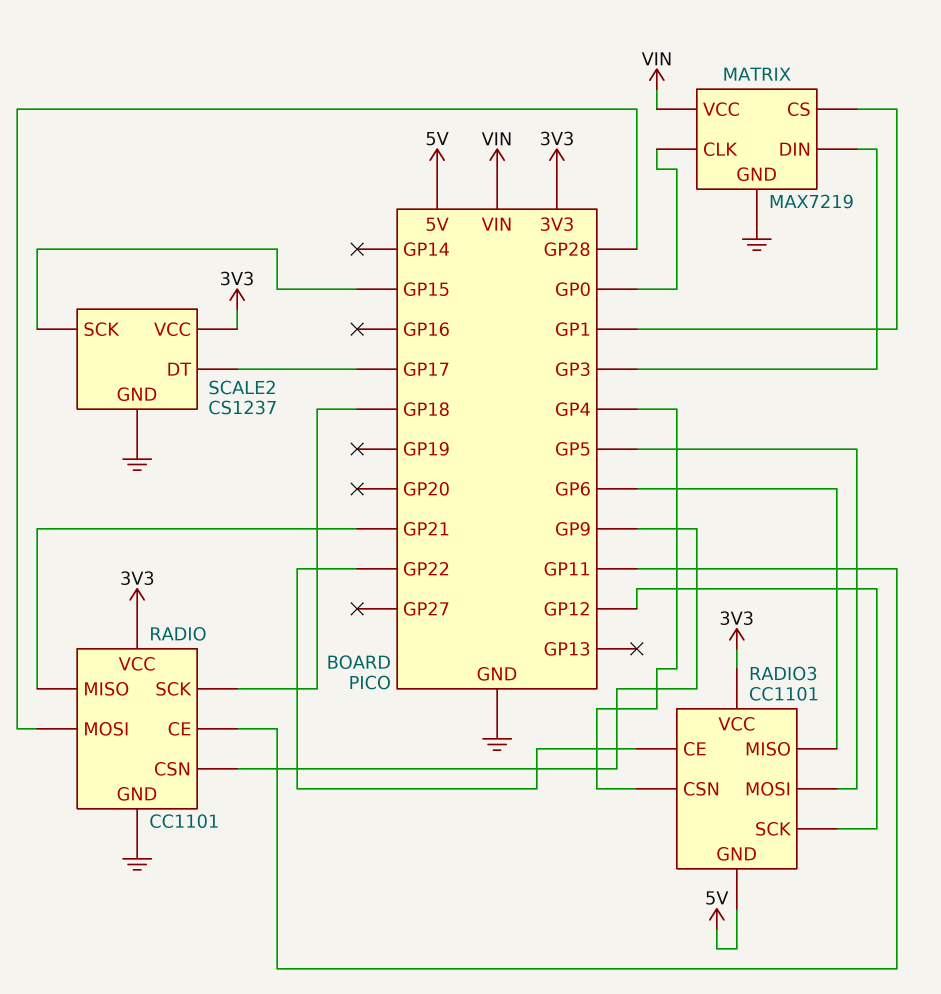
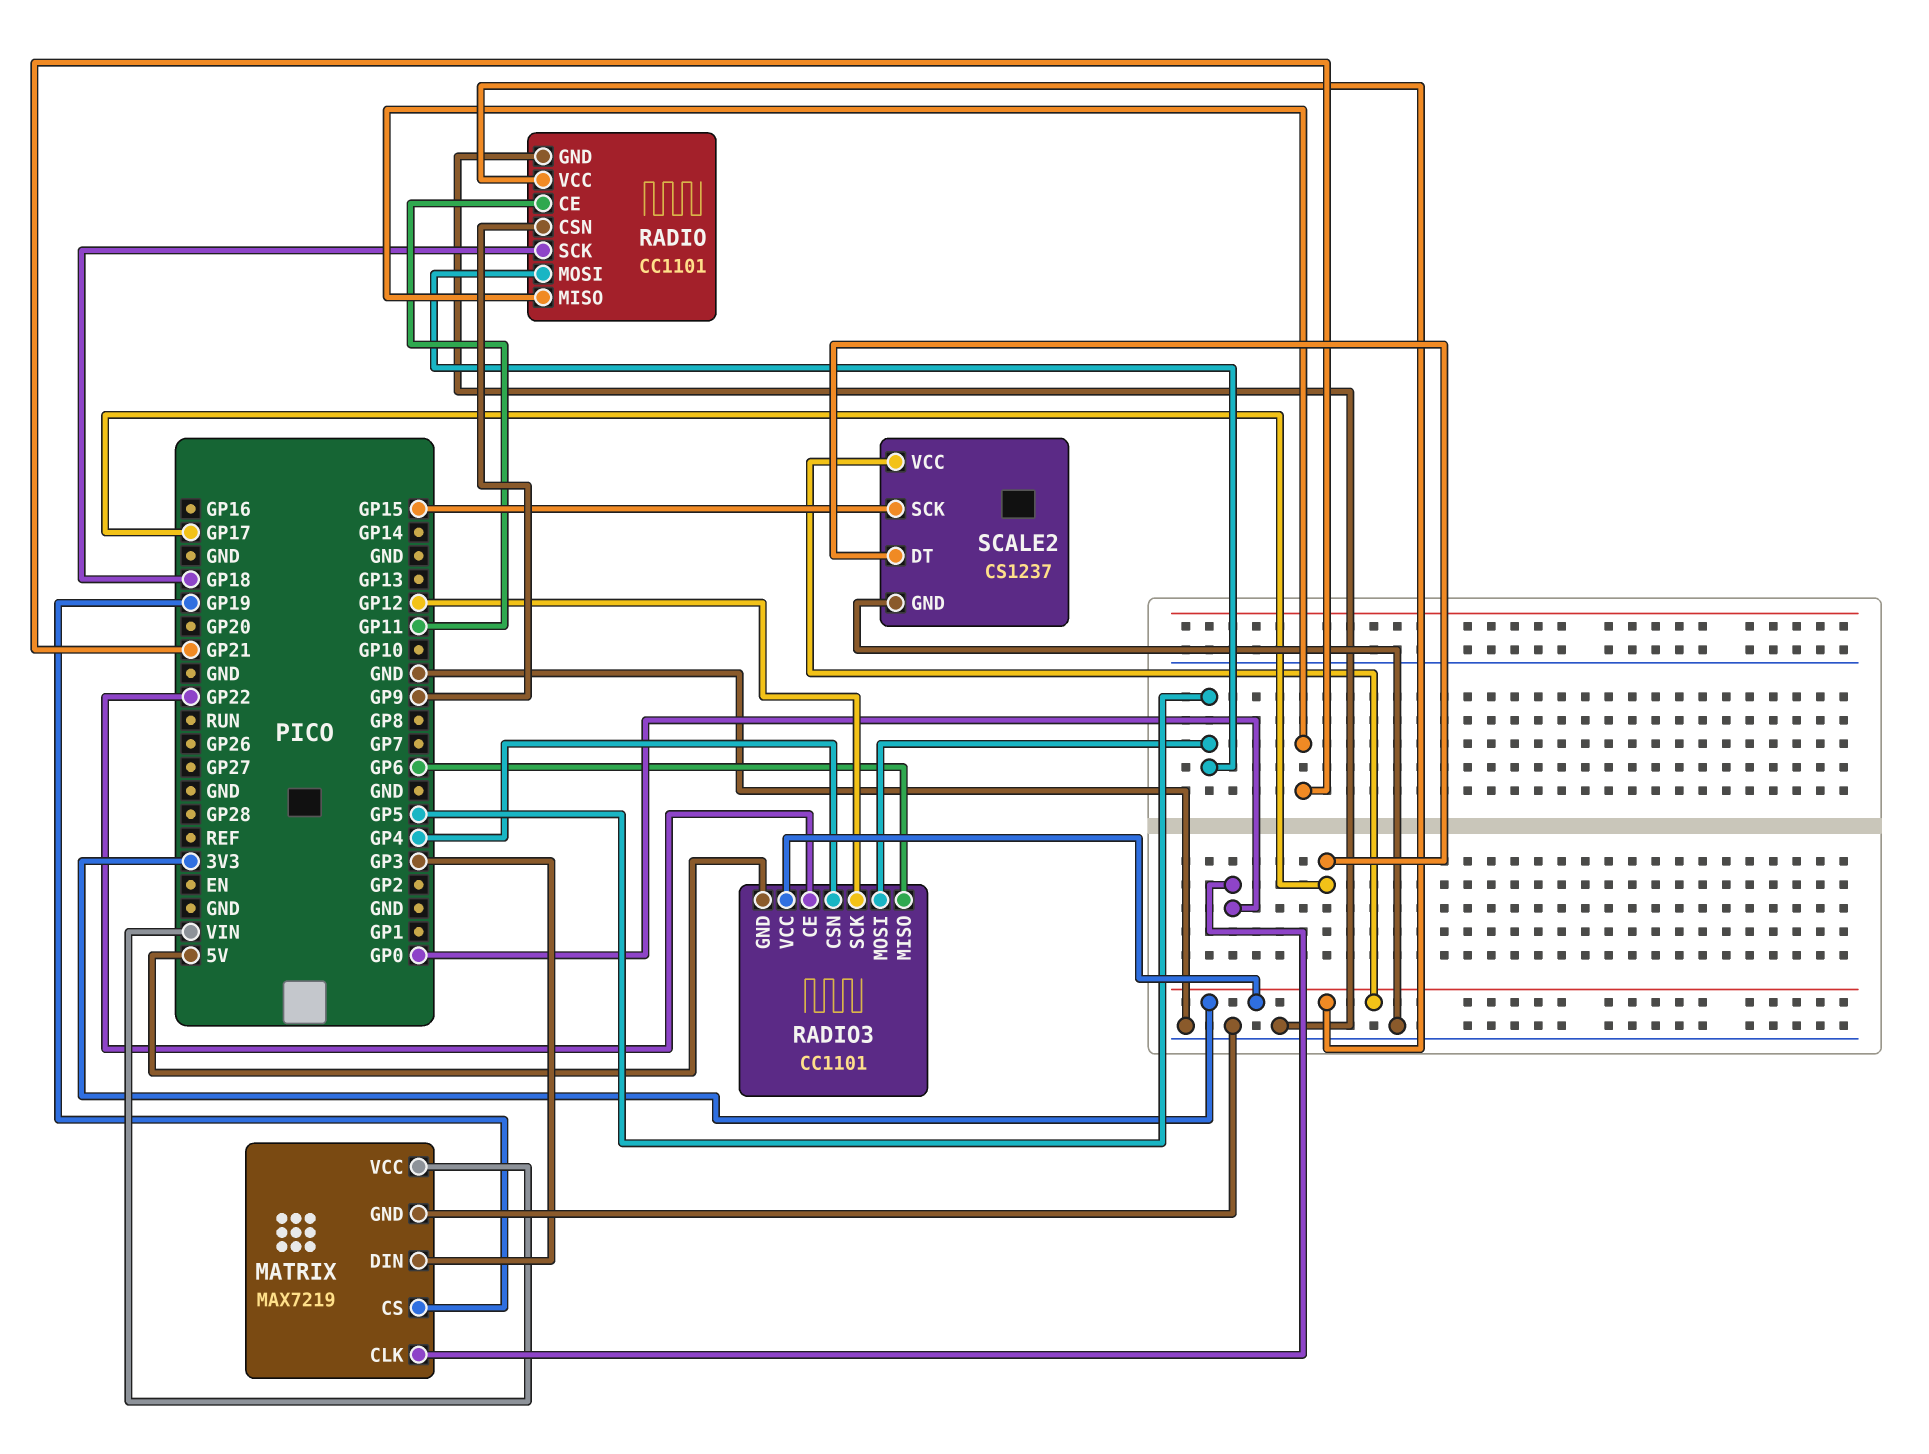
MATRIX pin CS: GP1 -> GP19
RADIO pin MOSI: GP28 -> GP5

